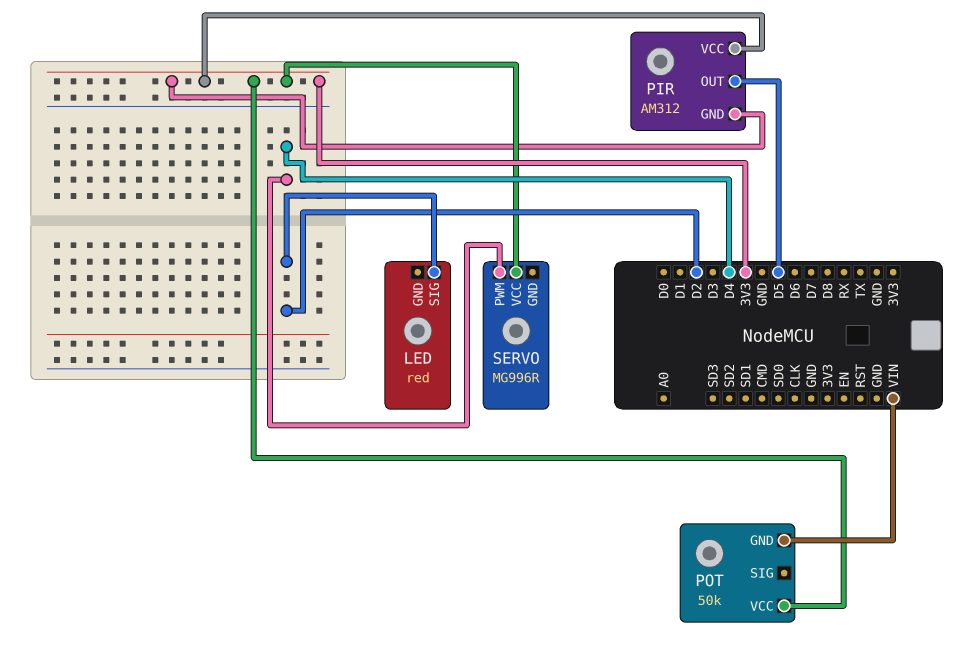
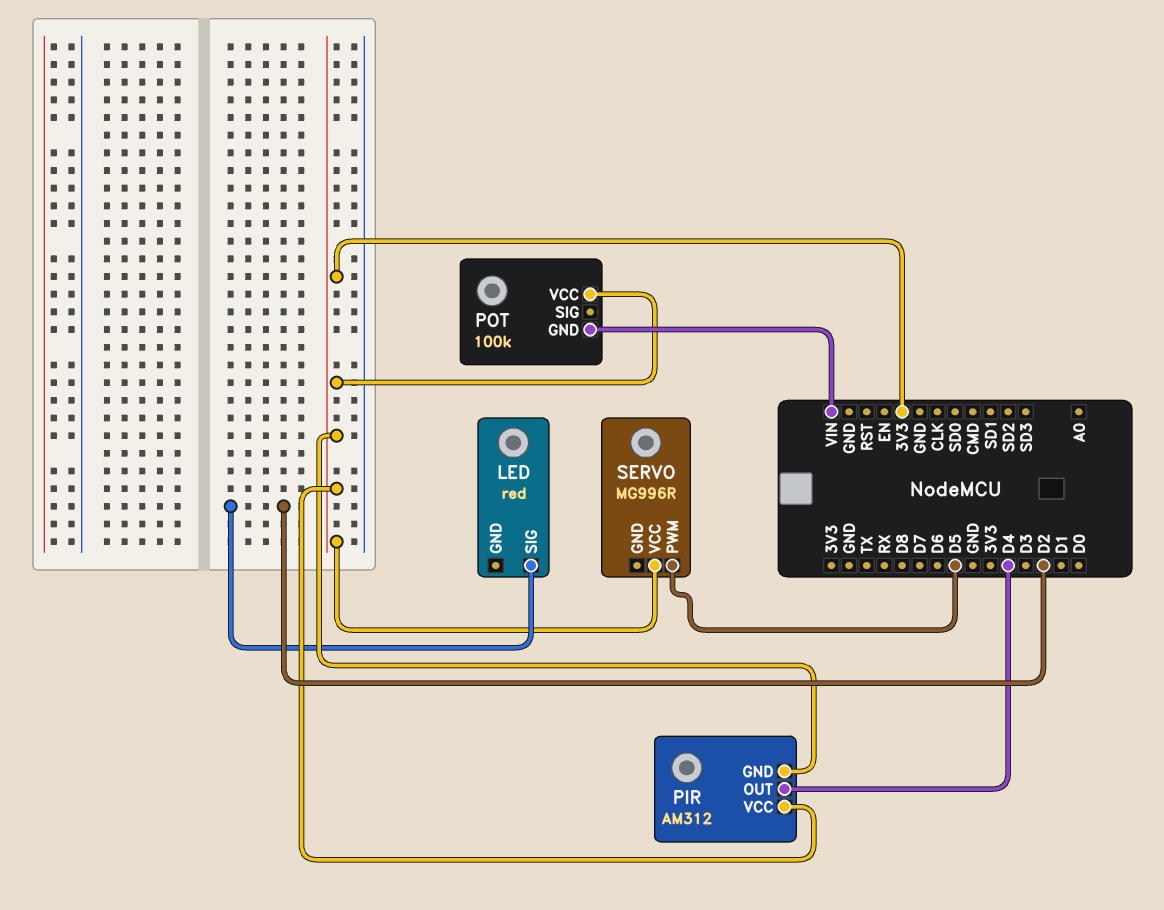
PIR pin OUT: D5 -> D4
POT: 50k -> 100k
SERVO pin PWM: D4 -> D5

